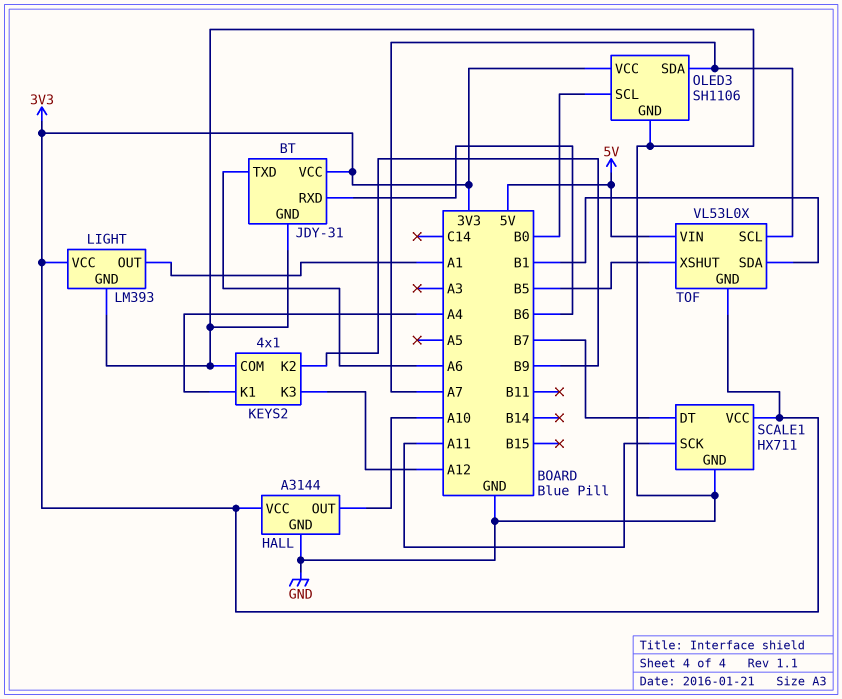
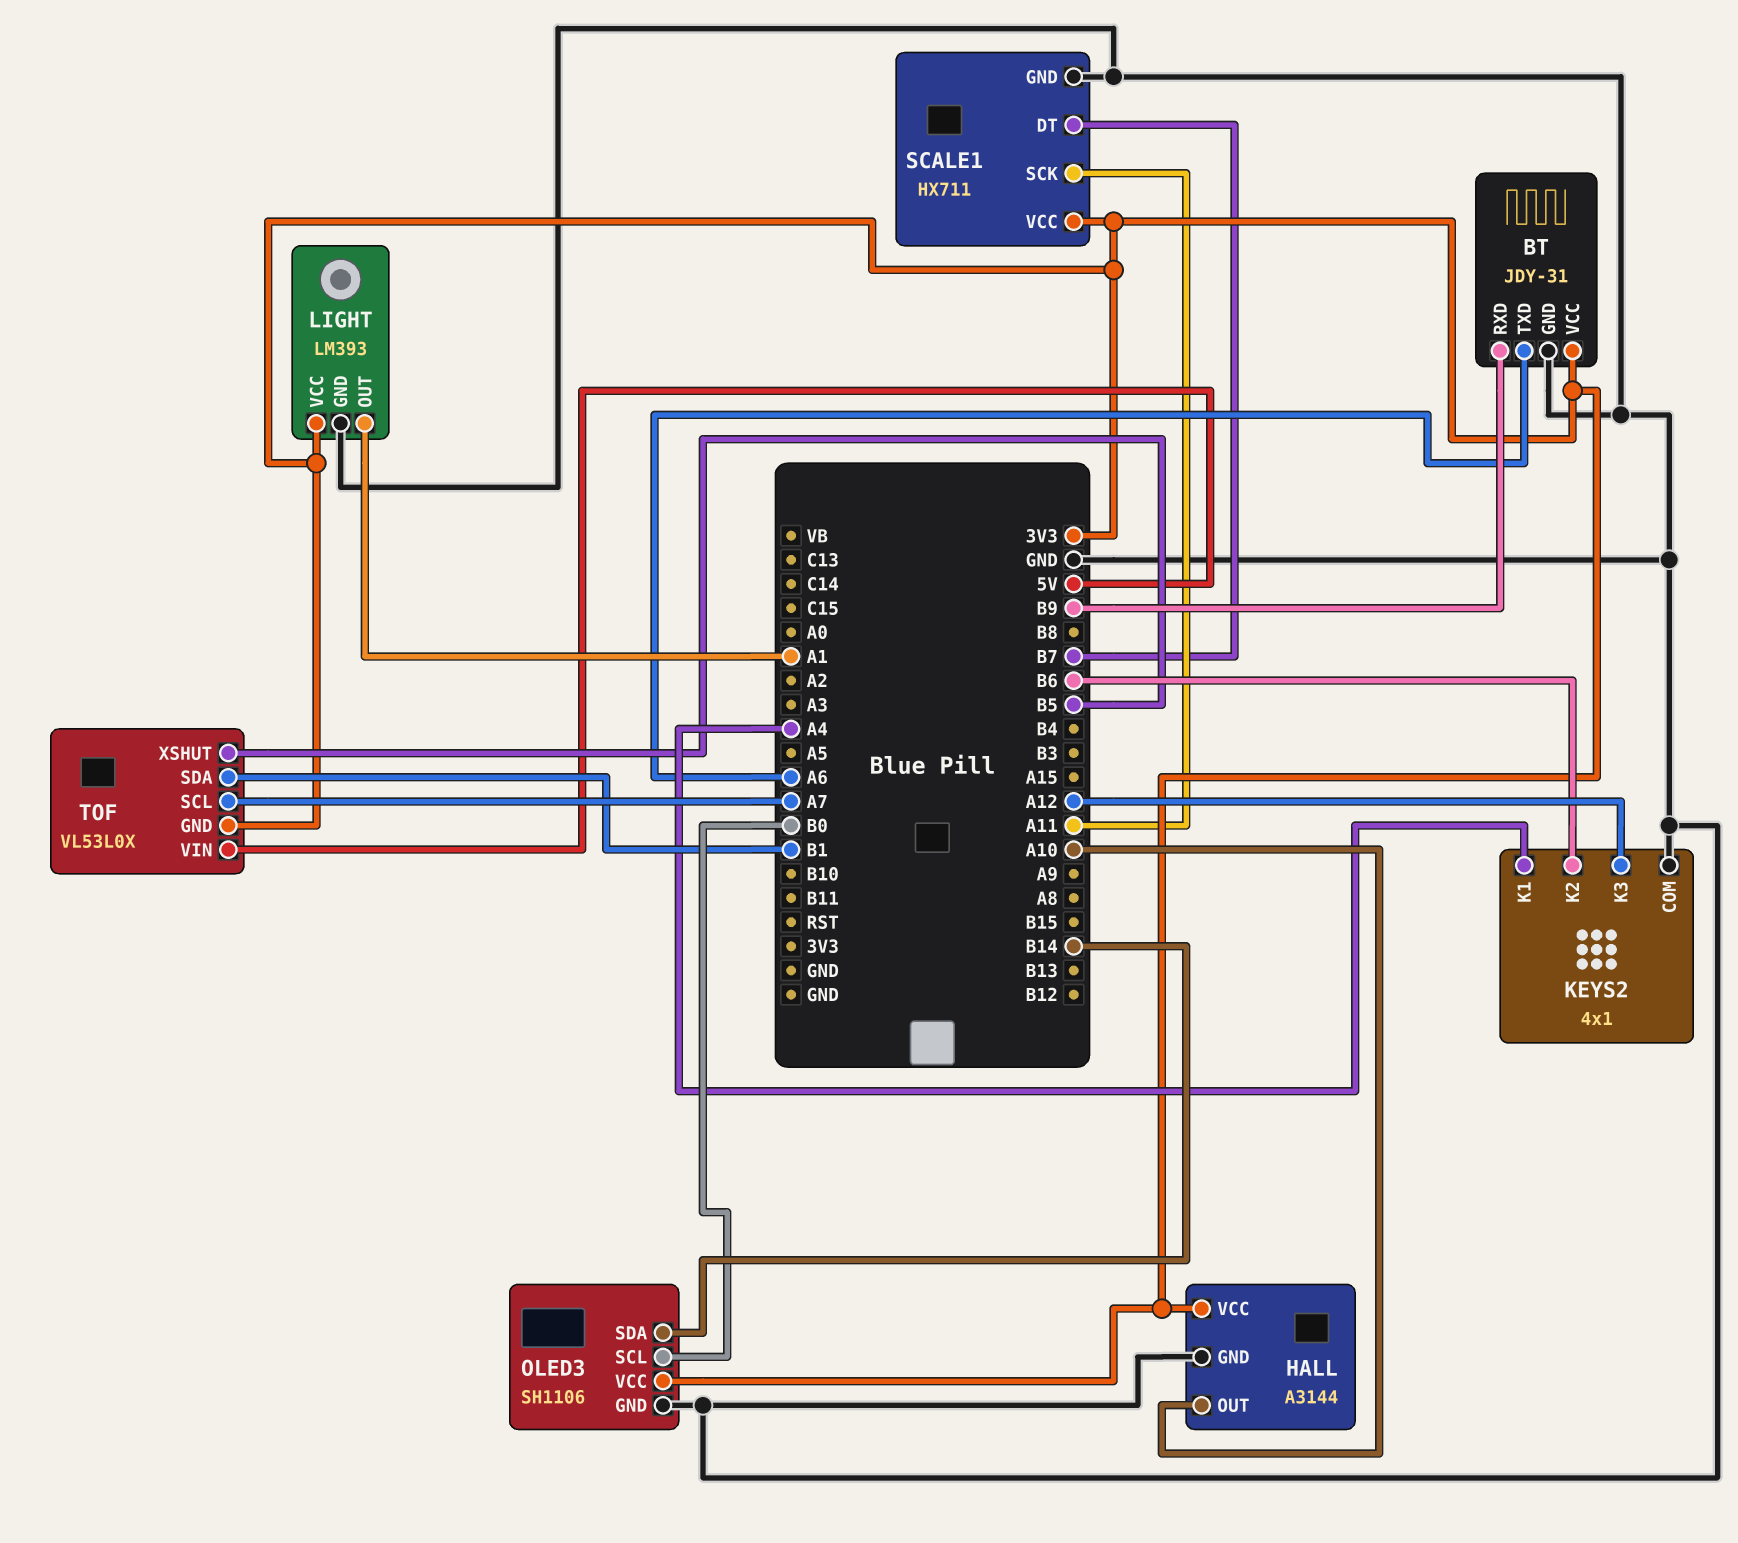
BT pin RXD: B6 -> B9
KEYS2 pin K2: B9 -> B6
OLED3 pin SDA: A7 -> B14

